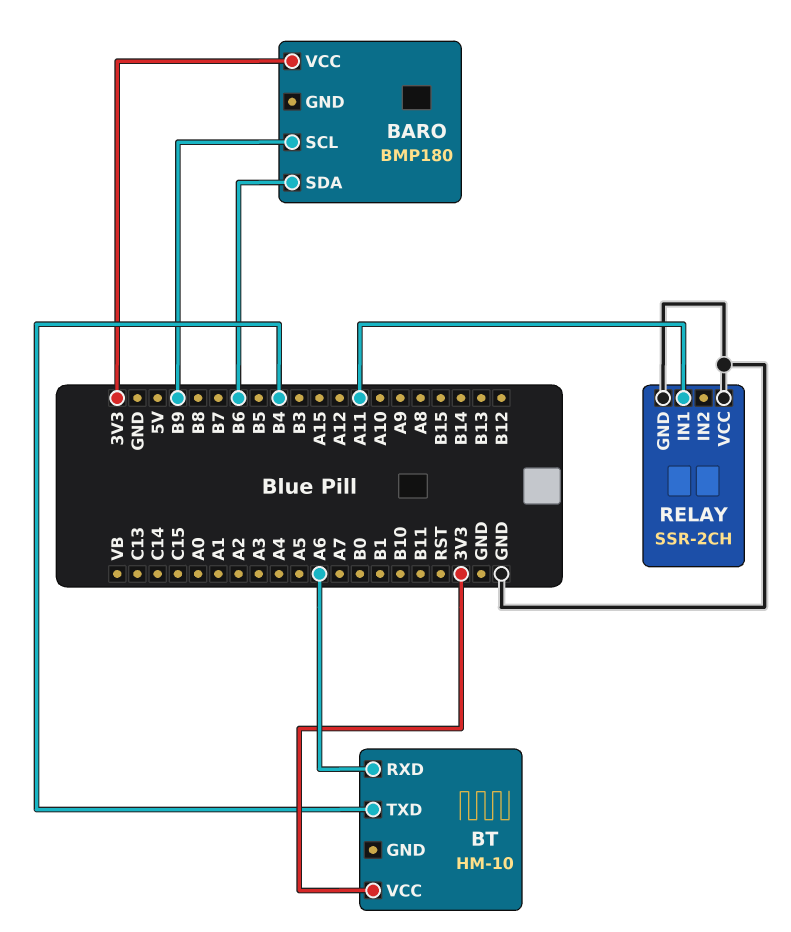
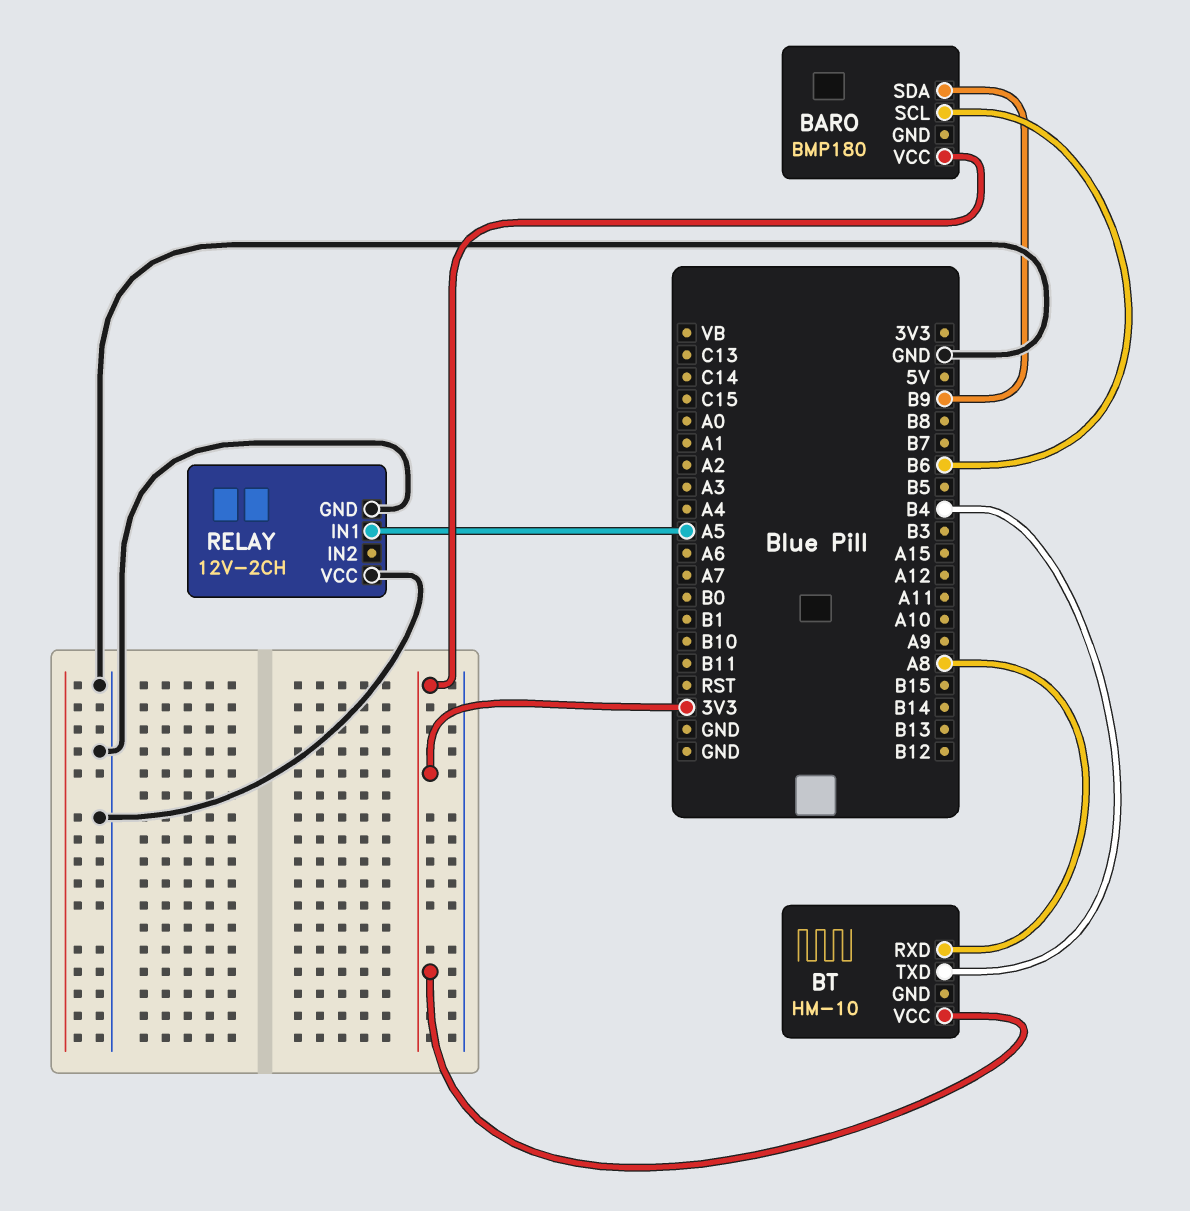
BARO pin SCL: B9 -> B6
BARO pin SDA: B6 -> B9
BT pin RXD: A6 -> A8
RELAY: SSR-2CH -> 12V-2CH
RELAY pin IN1: A11 -> A5

